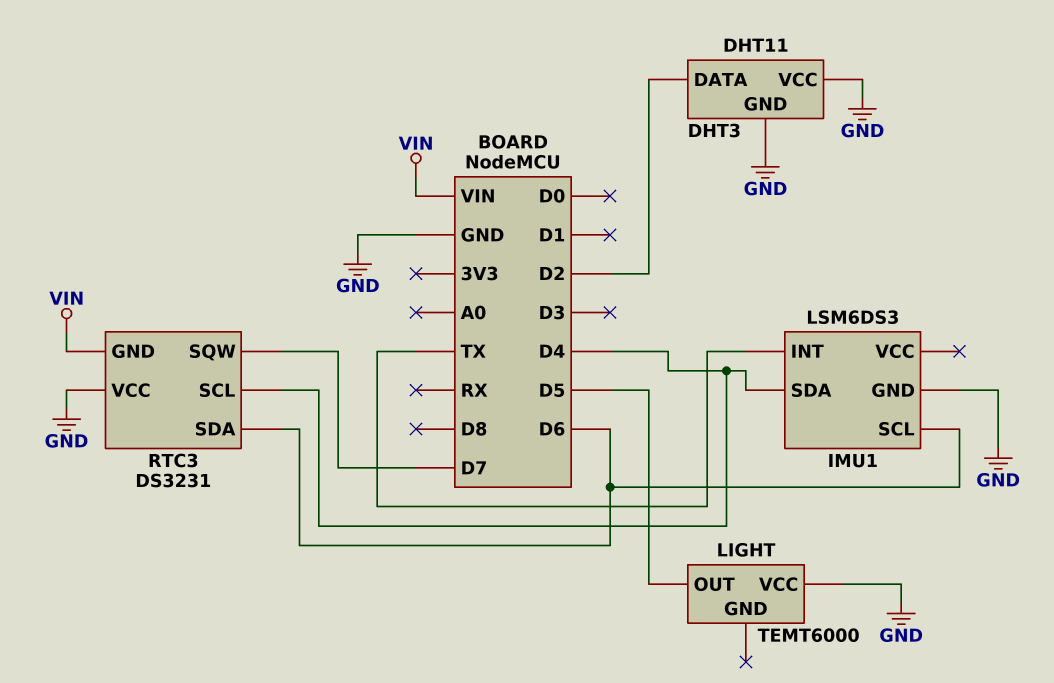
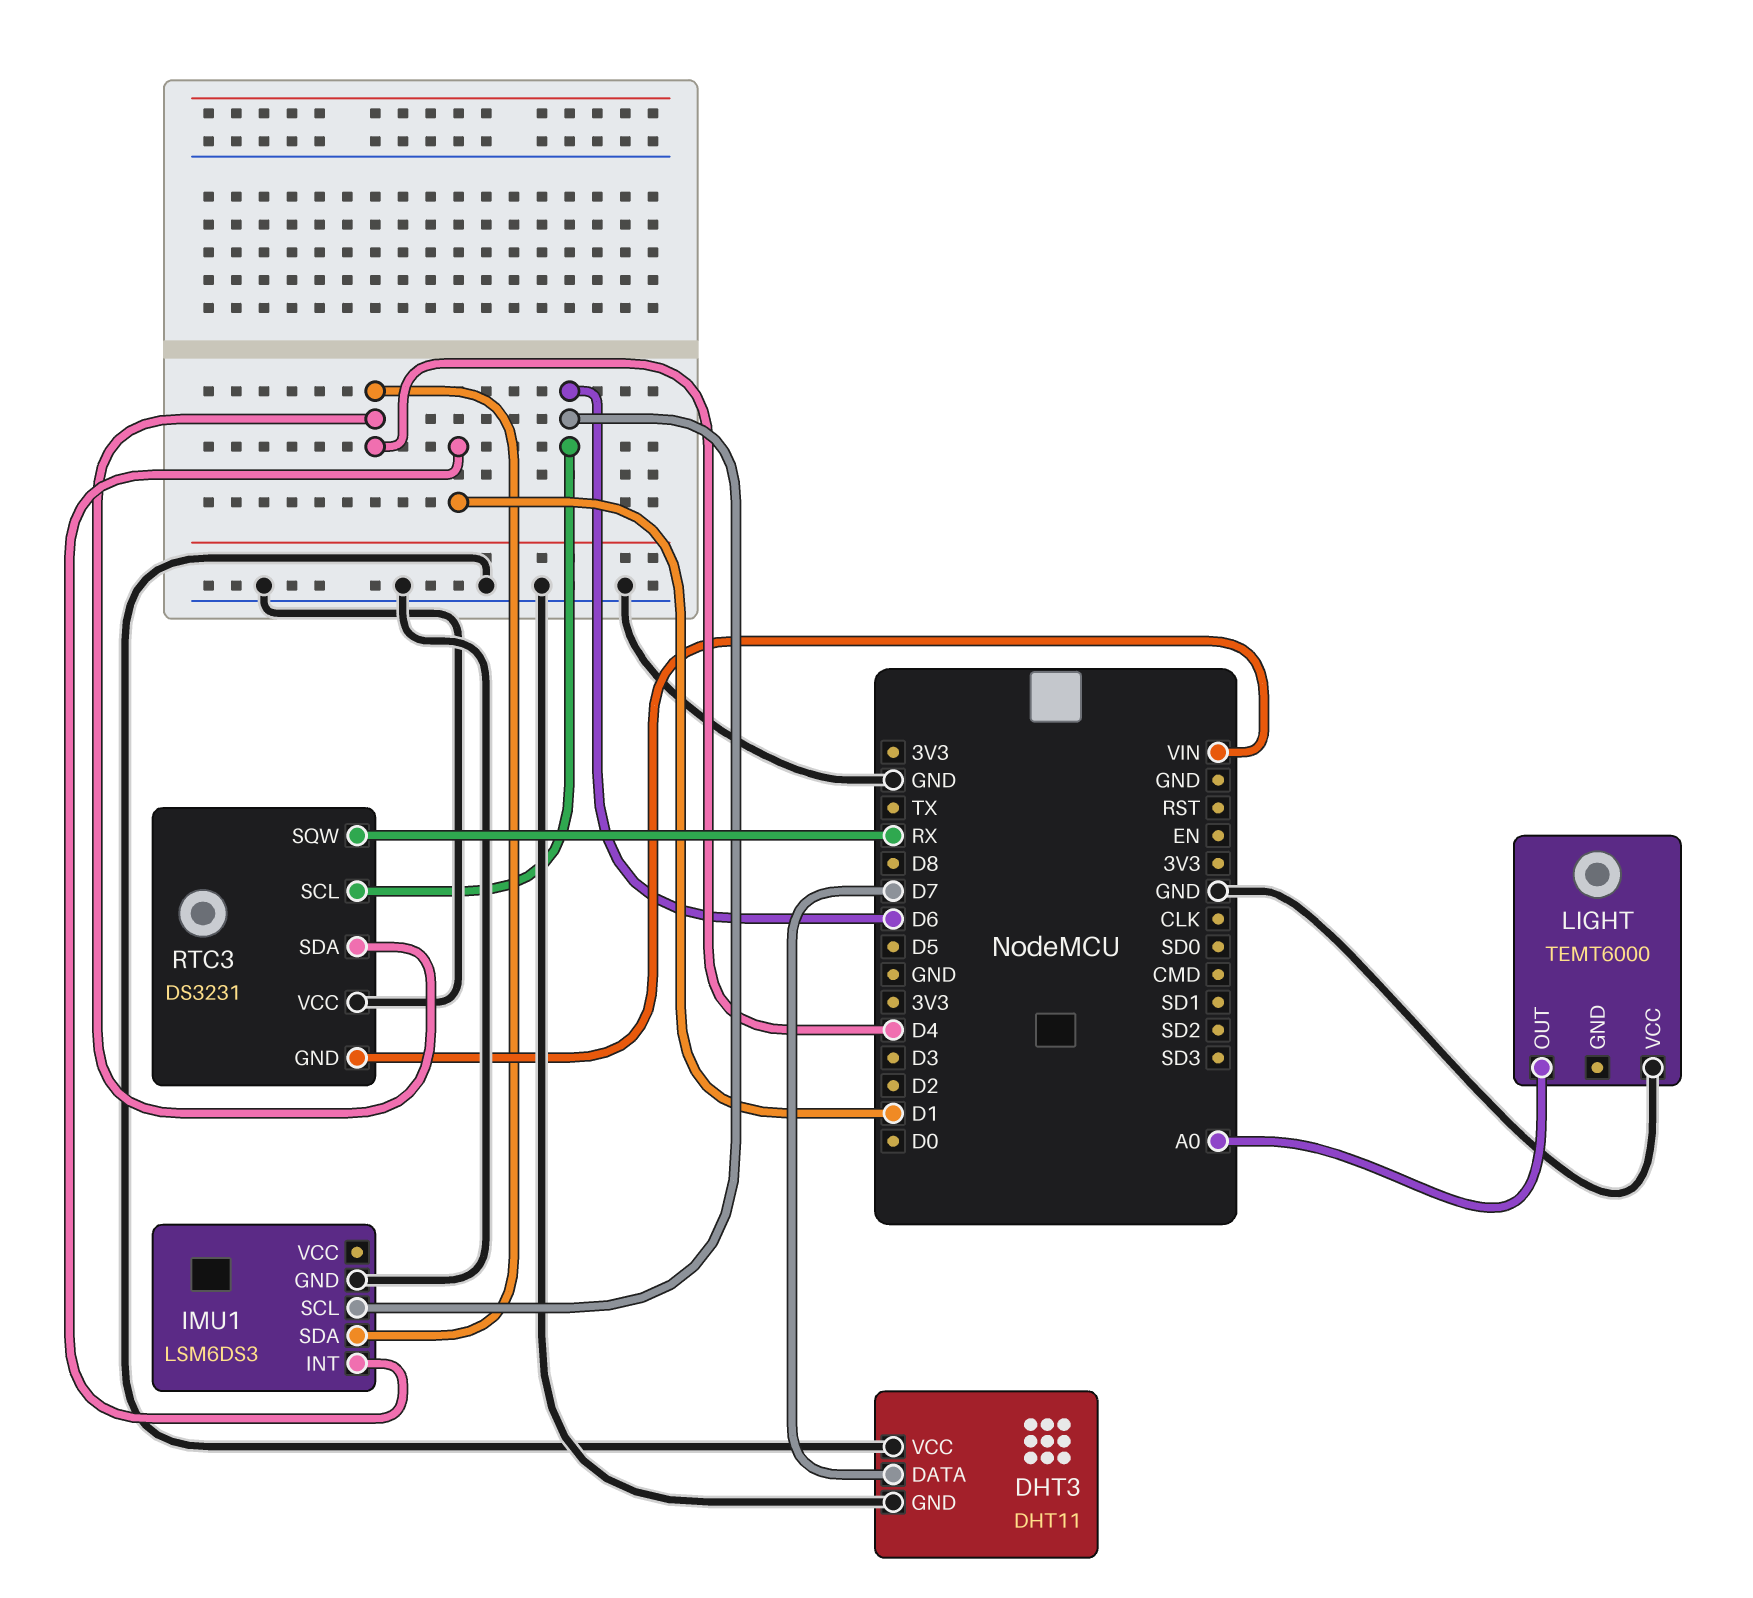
DHT3 pin DATA: D2 -> D7
IMU1 pin INT: TX -> D1
LIGHT pin OUT: D5 -> A0
RTC3 pin SCL: D4 -> D6
RTC3 pin SDA: D6 -> D4
RTC3 pin SQW: D7 -> RX

